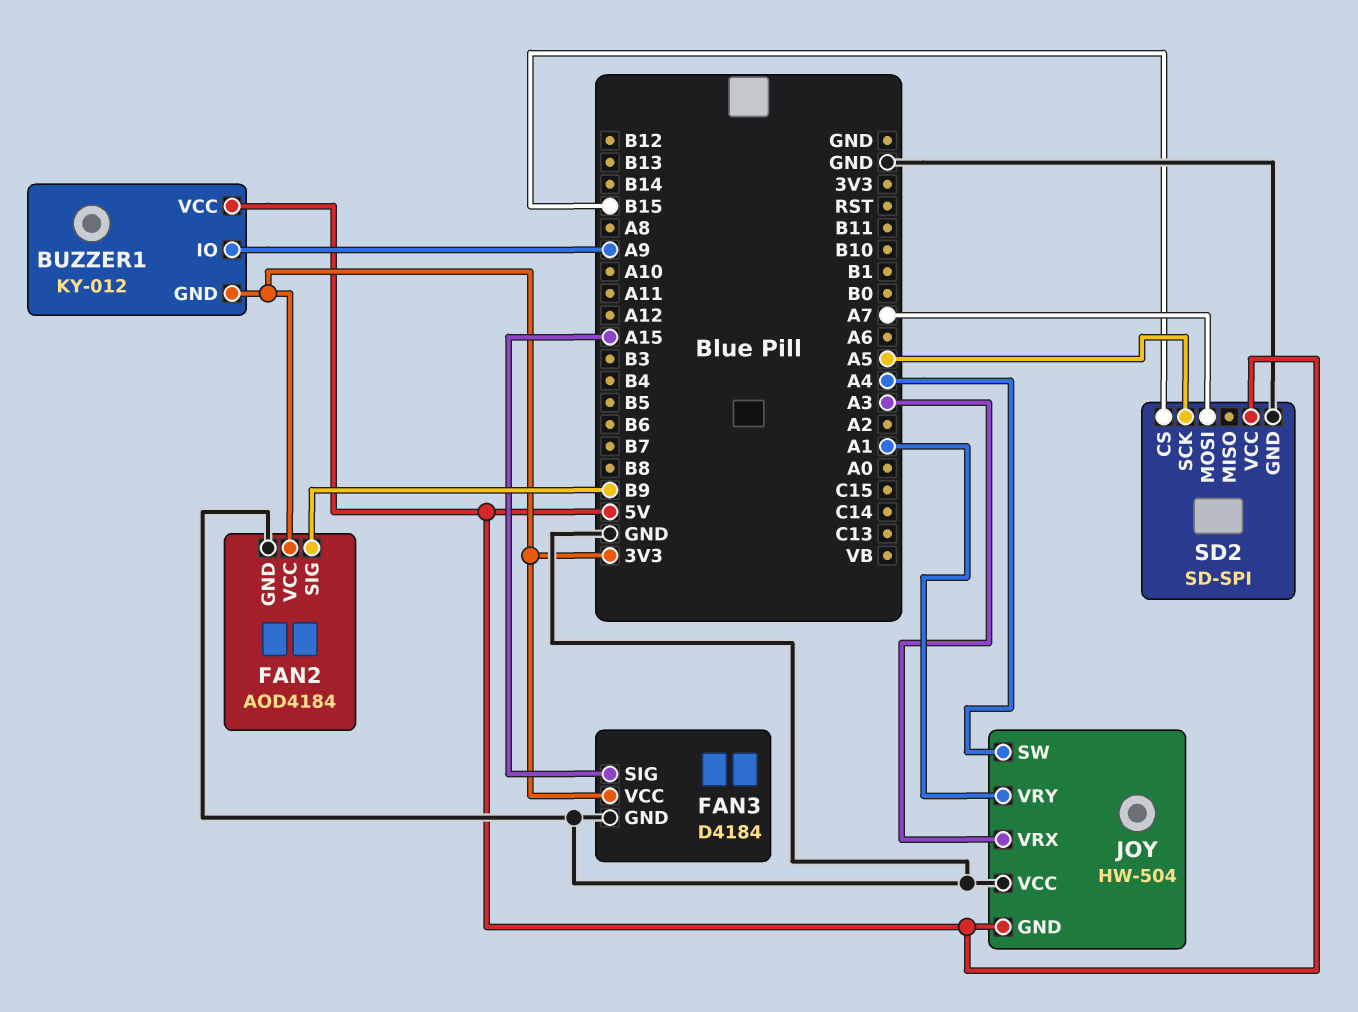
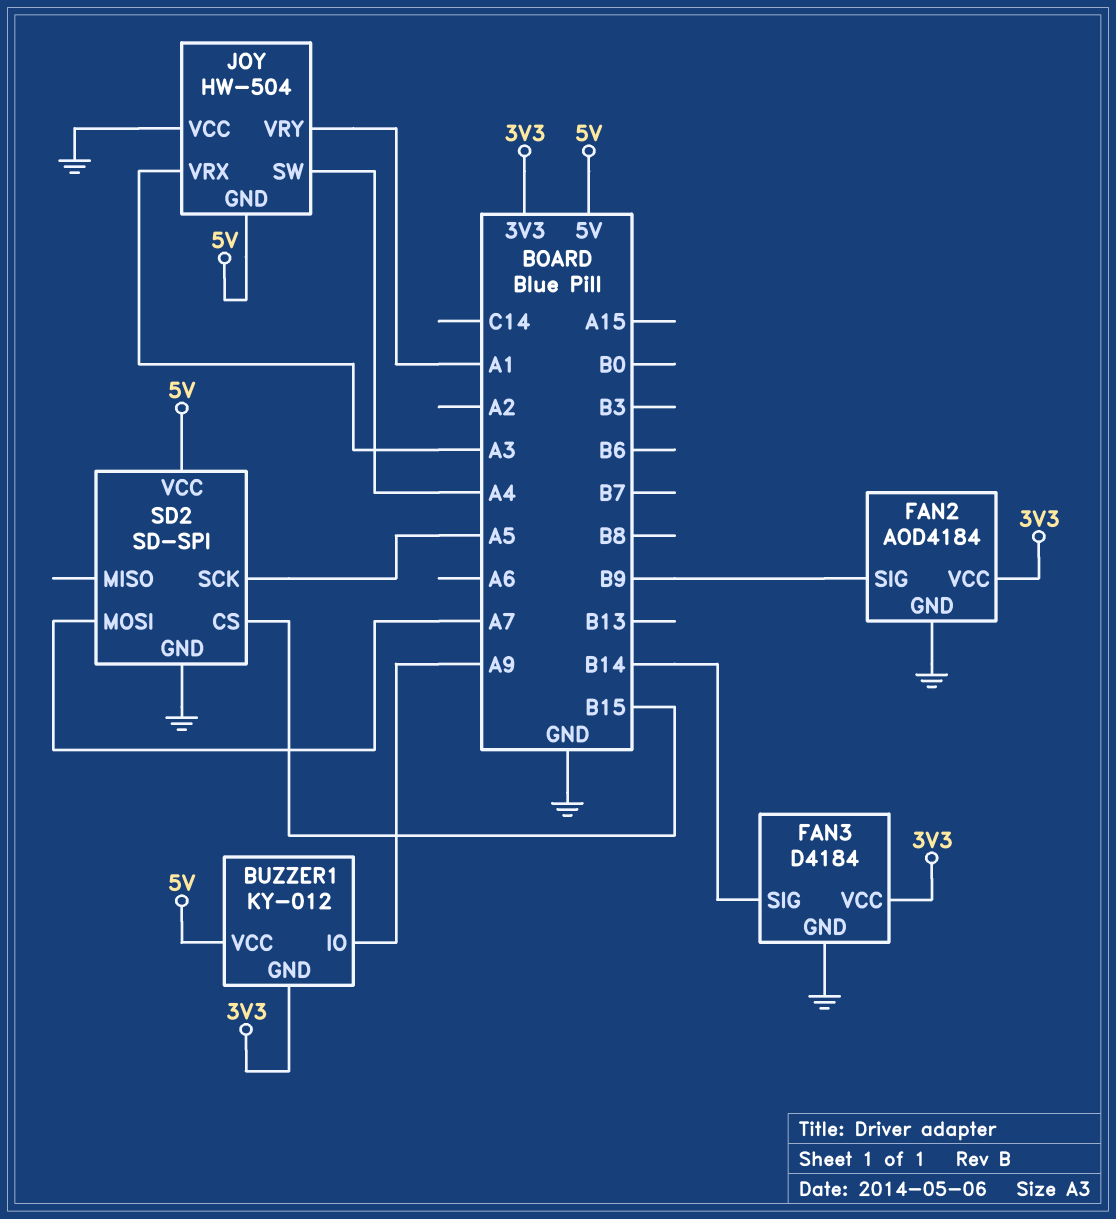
FAN3 pin SIG: A15 -> B14

